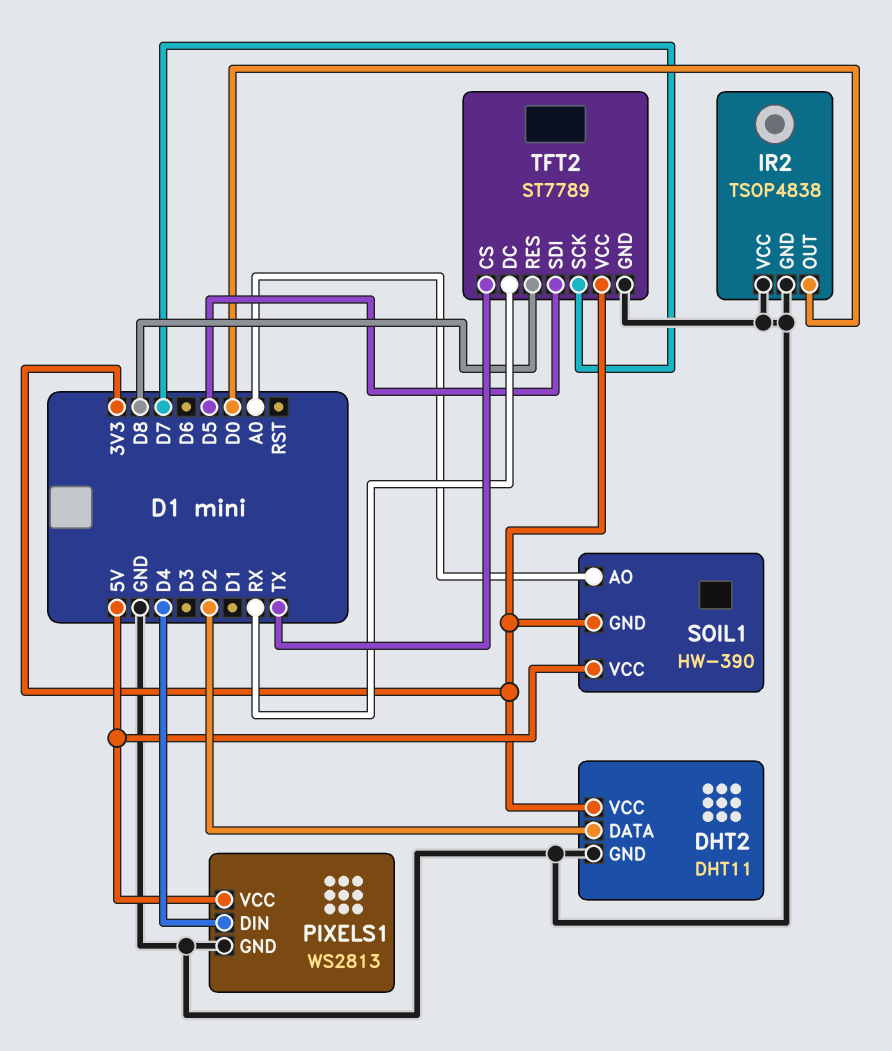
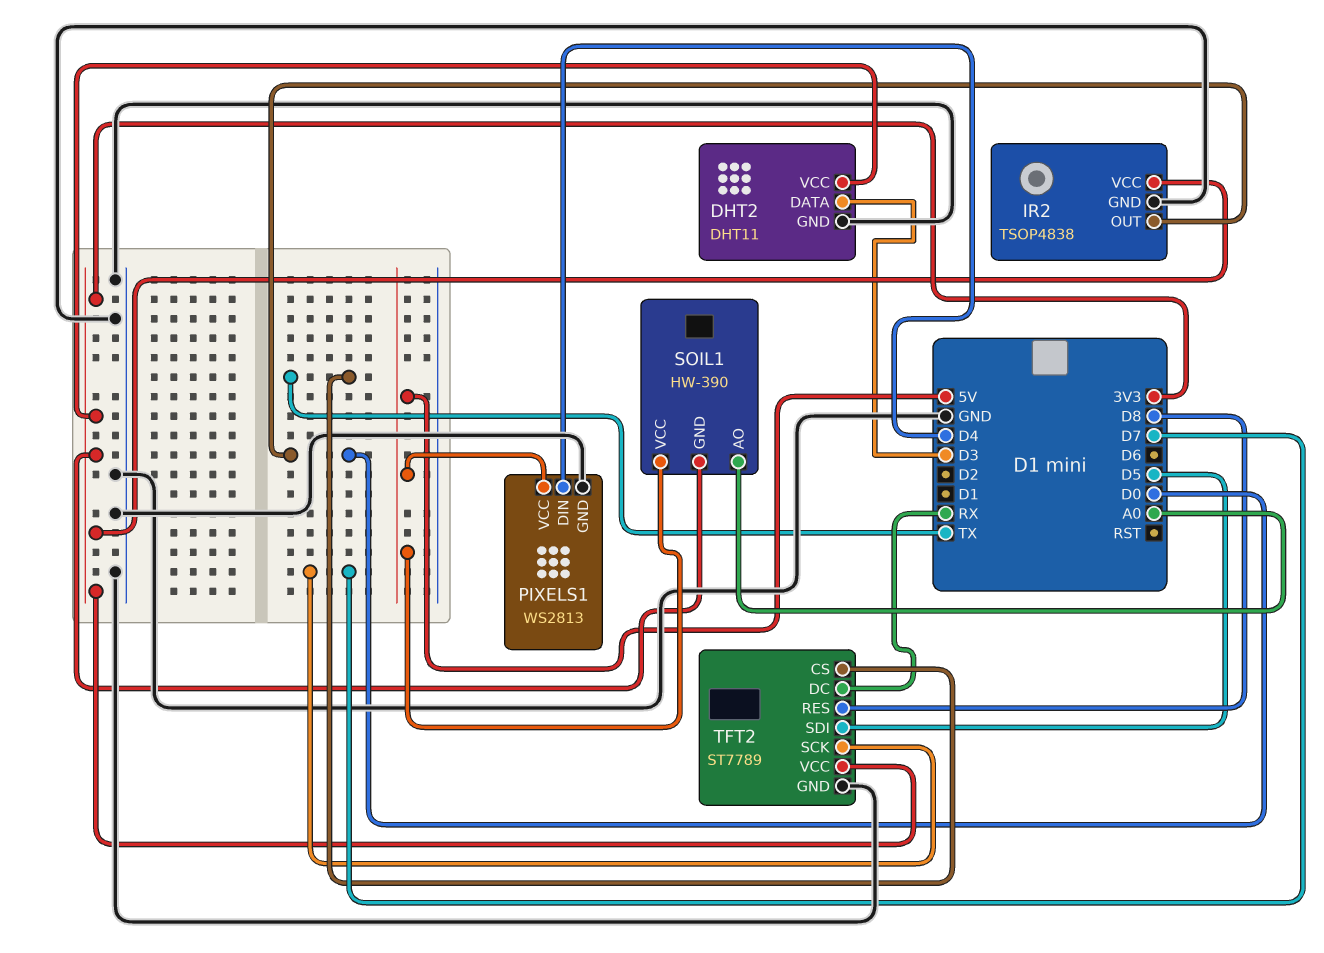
DHT2 pin DATA: D2 -> D3
IR2 pin VCC: GND -> 3V3

